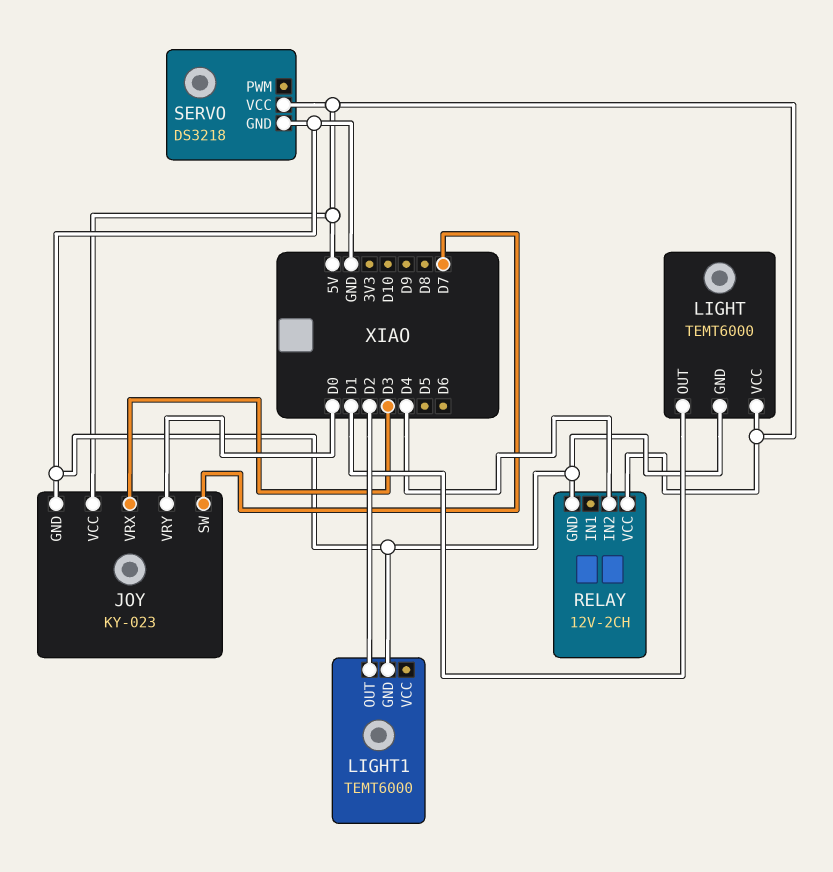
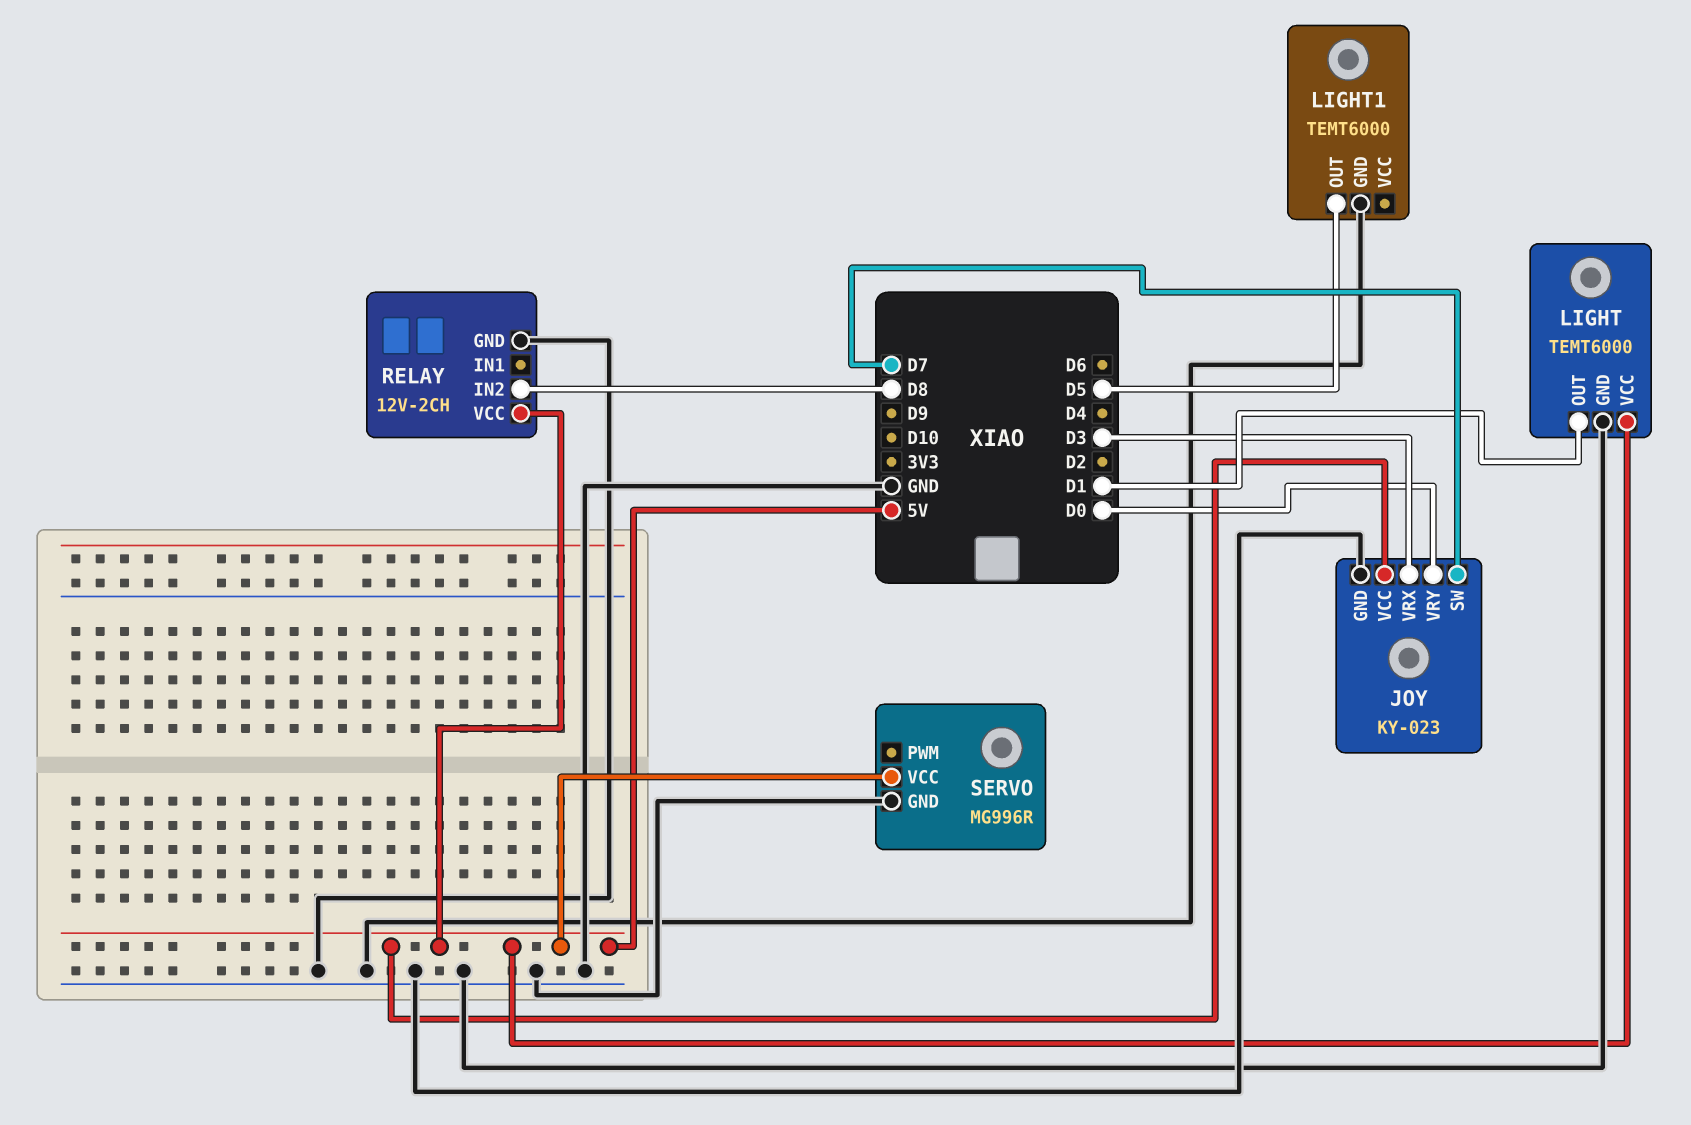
LIGHT1 pin OUT: D2 -> D5
RELAY pin IN2: D4 -> D8
SERVO: DS3218 -> MG996R

